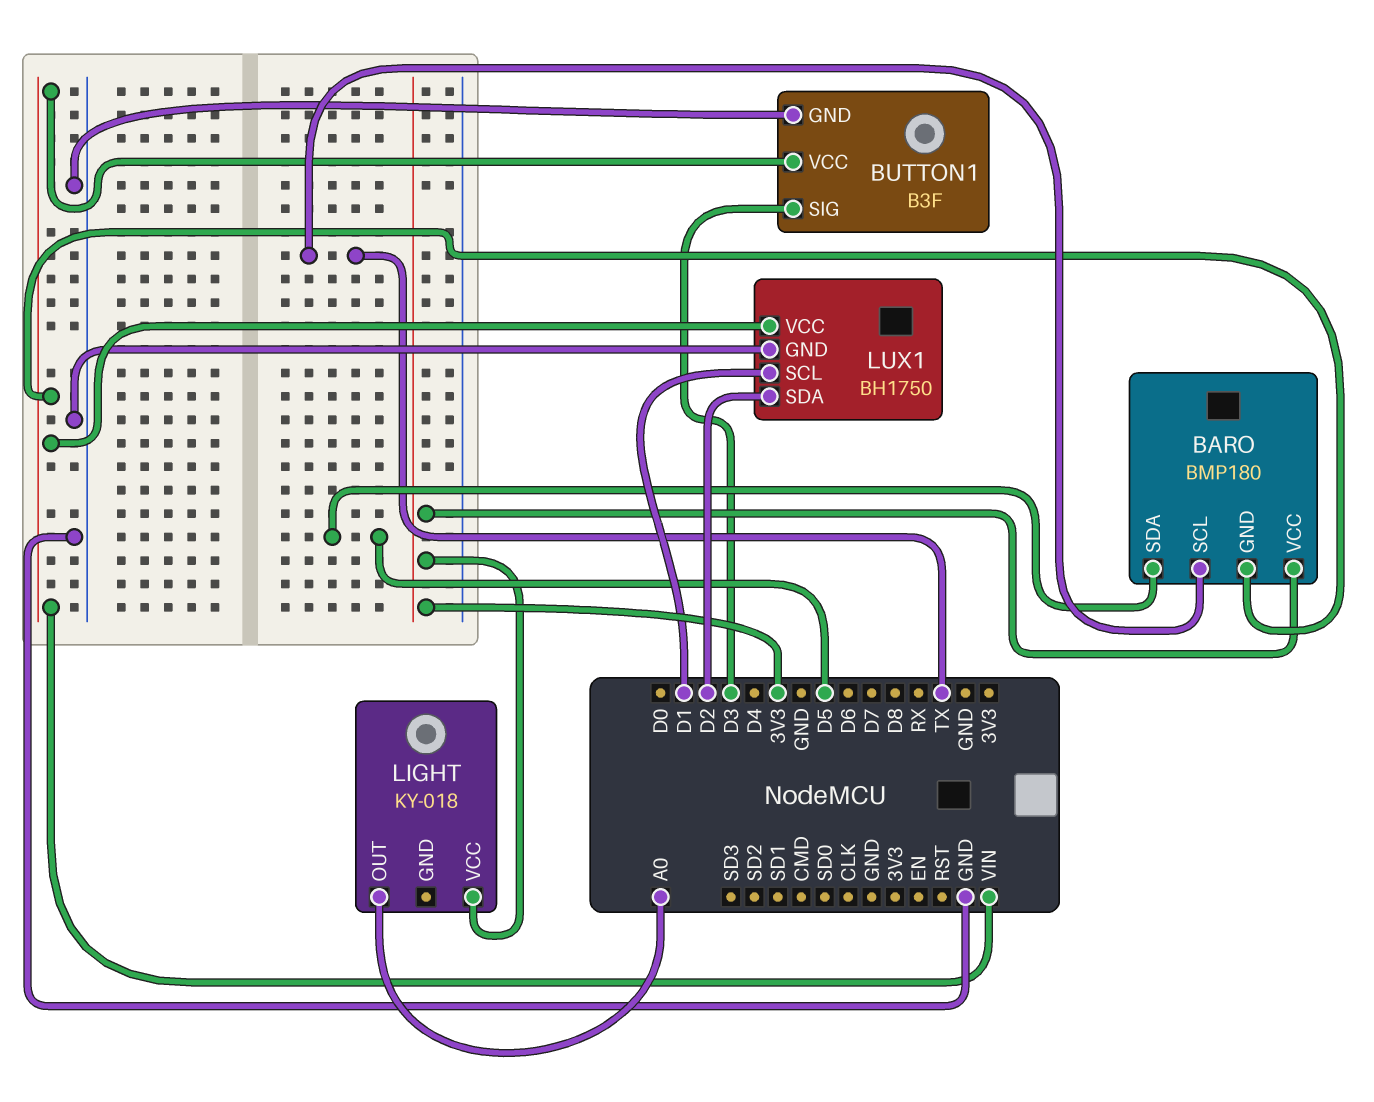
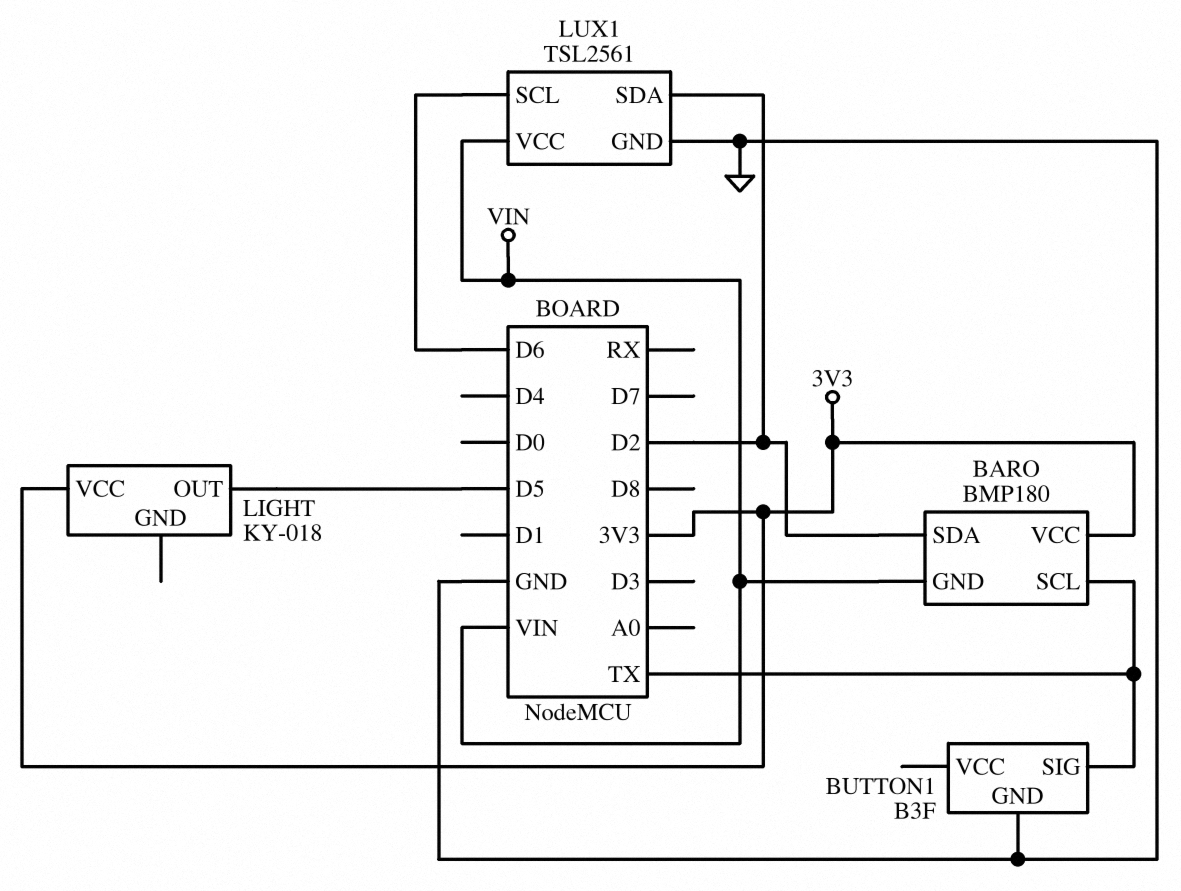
BARO pin SDA: D5 -> D2
BUTTON1 pin SIG: D3 -> TX
BUTTON1 pin VCC: VIN -> none
LIGHT pin OUT: A0 -> D5
LUX1: BH1750 -> TSL2561
LUX1 pin SCL: D1 -> D6

